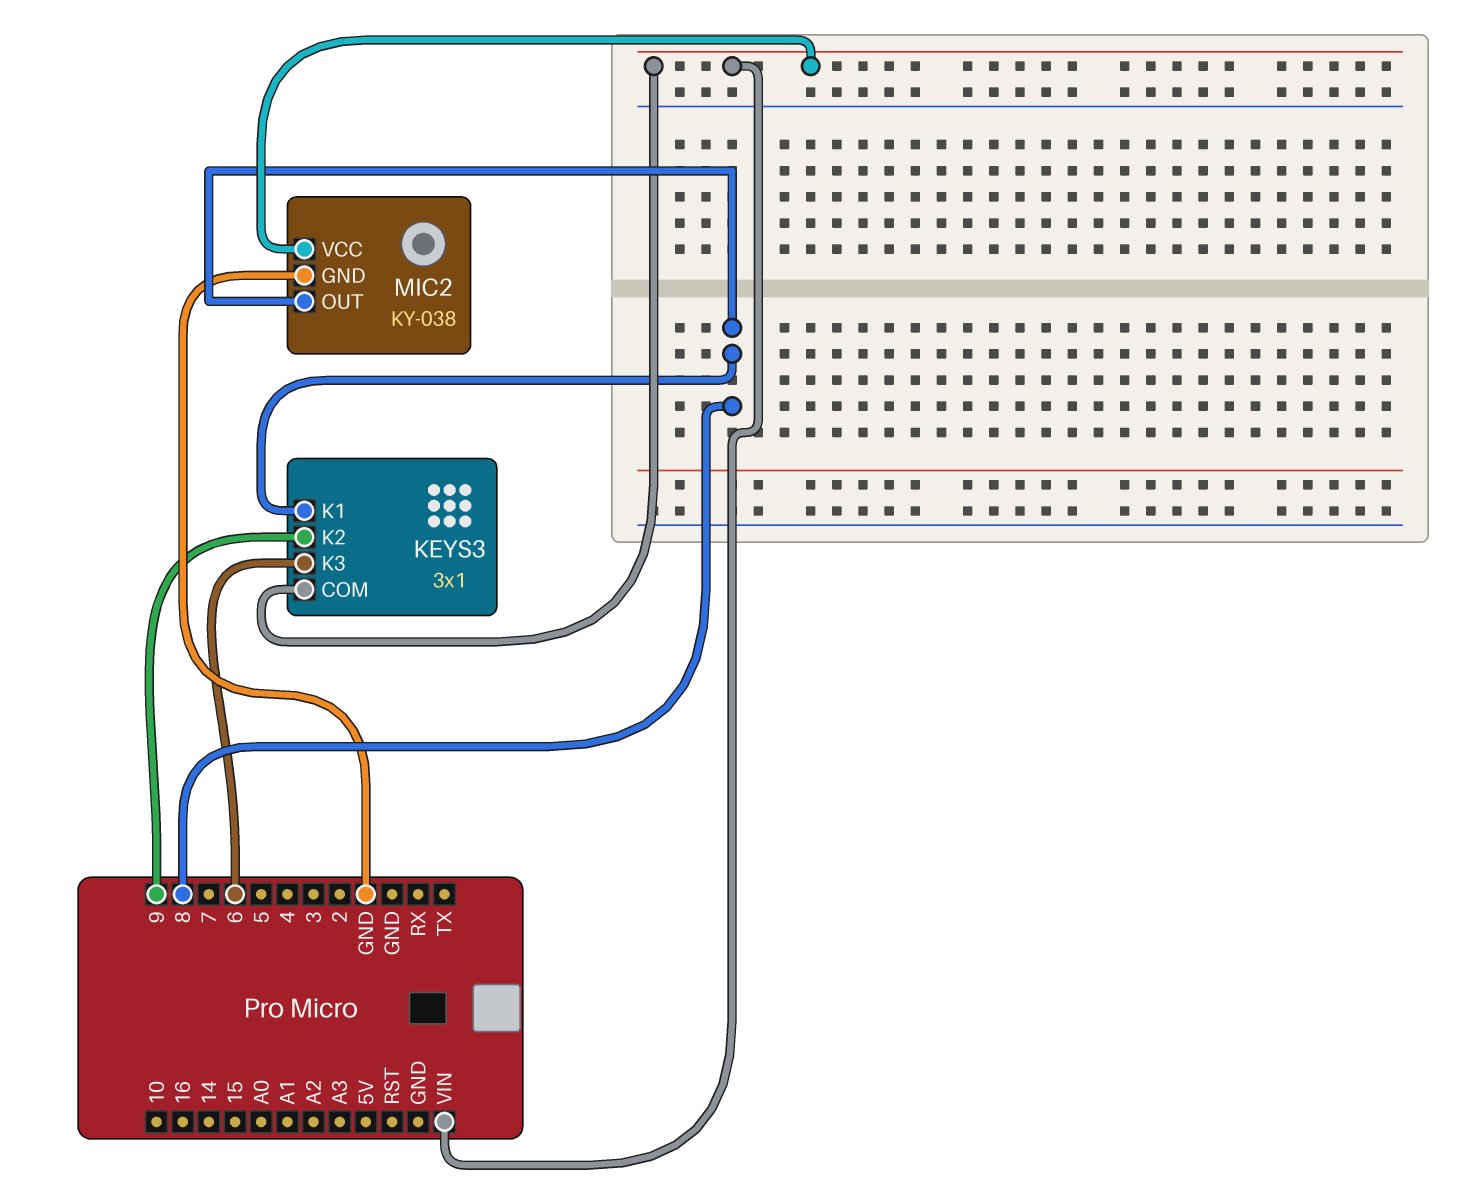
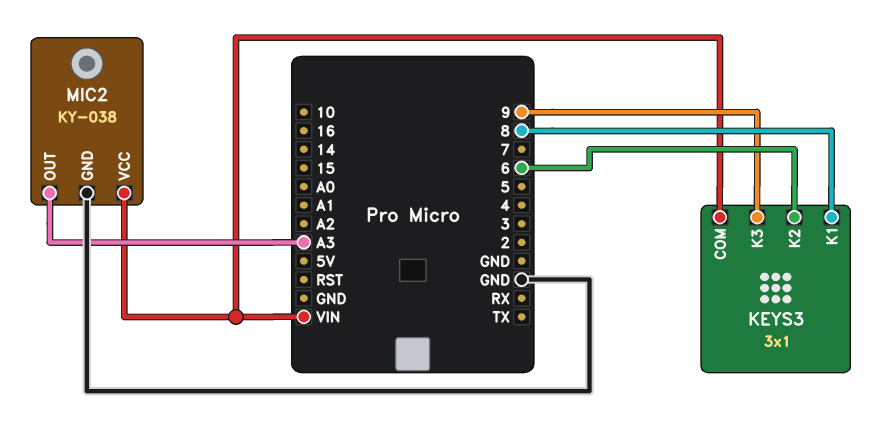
KEYS3 pin K2: 9 -> 6
KEYS3 pin K3: 6 -> 9
MIC2 pin OUT: 8 -> A3

